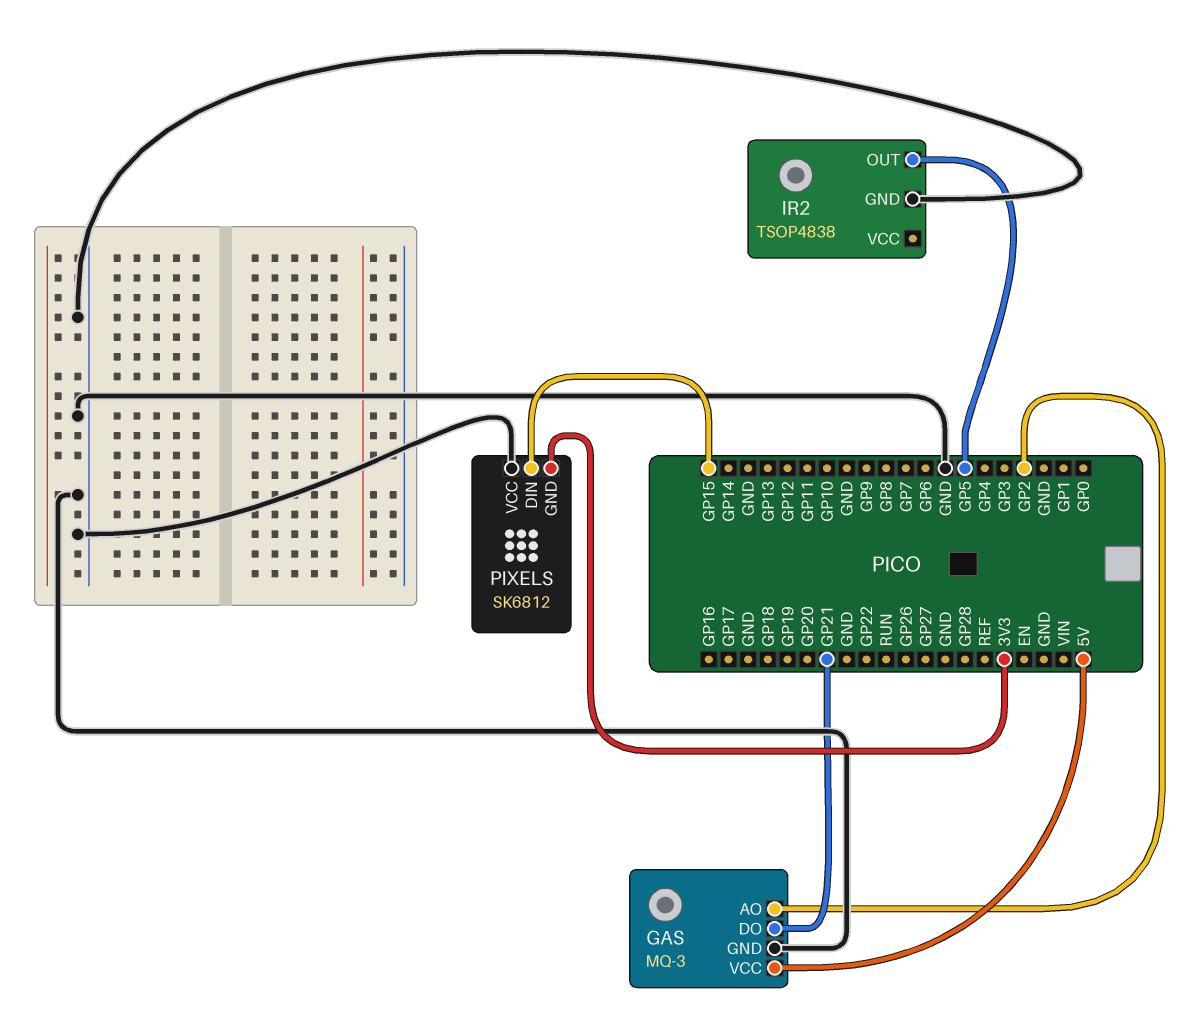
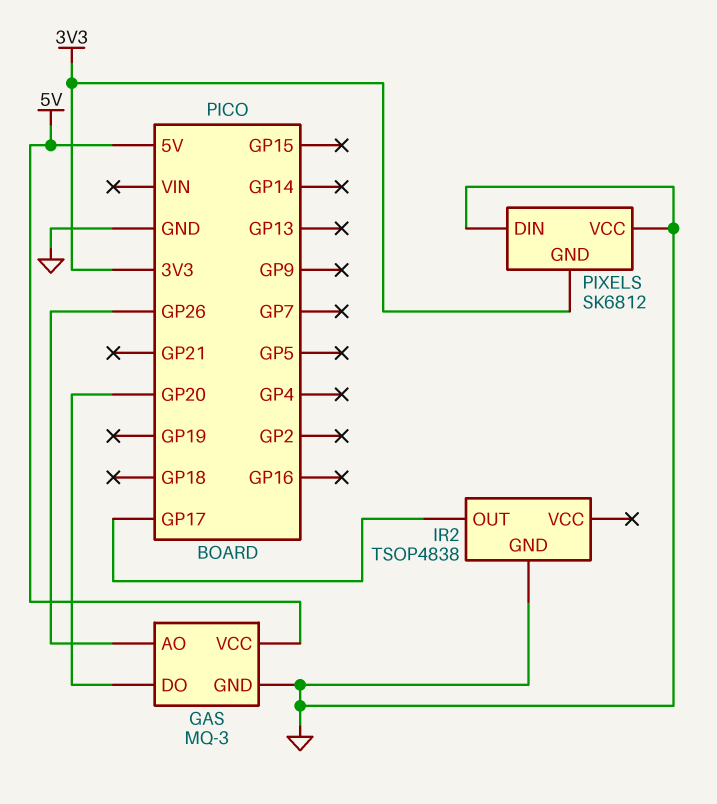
GAS pin AO: GP2 -> GP26
GAS pin DO: GP21 -> GP20
IR2 pin OUT: GP5 -> GP17
PIXELS pin DIN: GP15 -> GND

